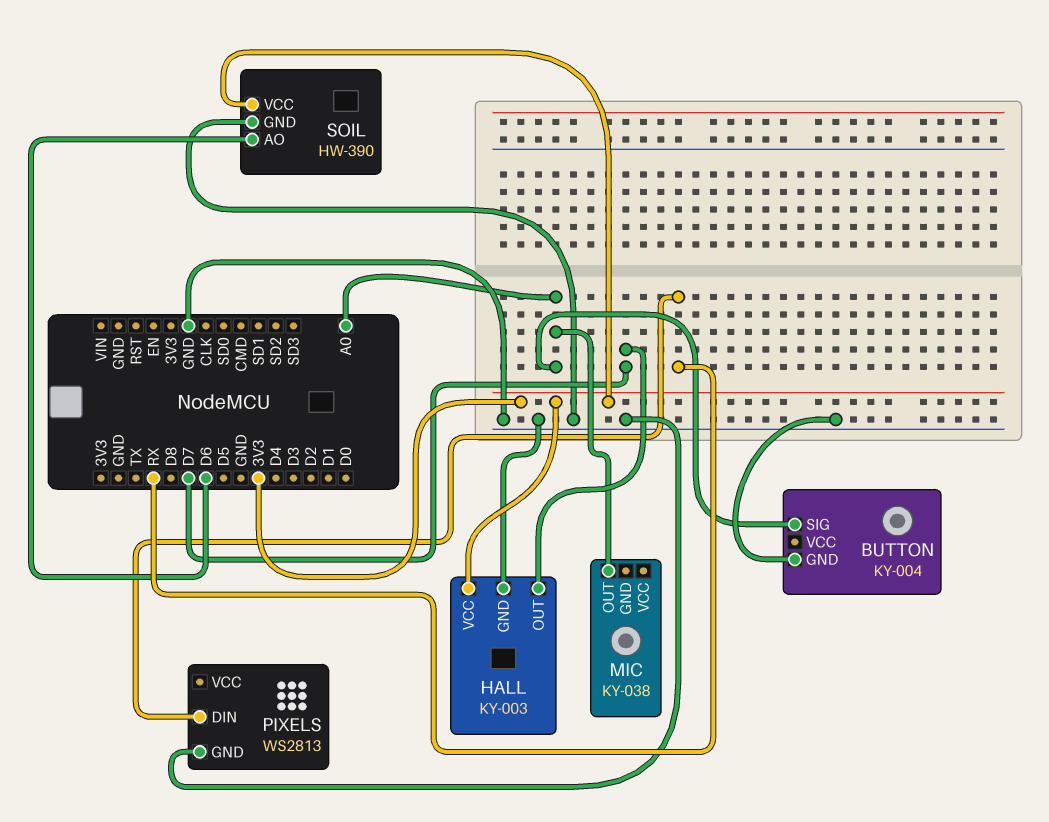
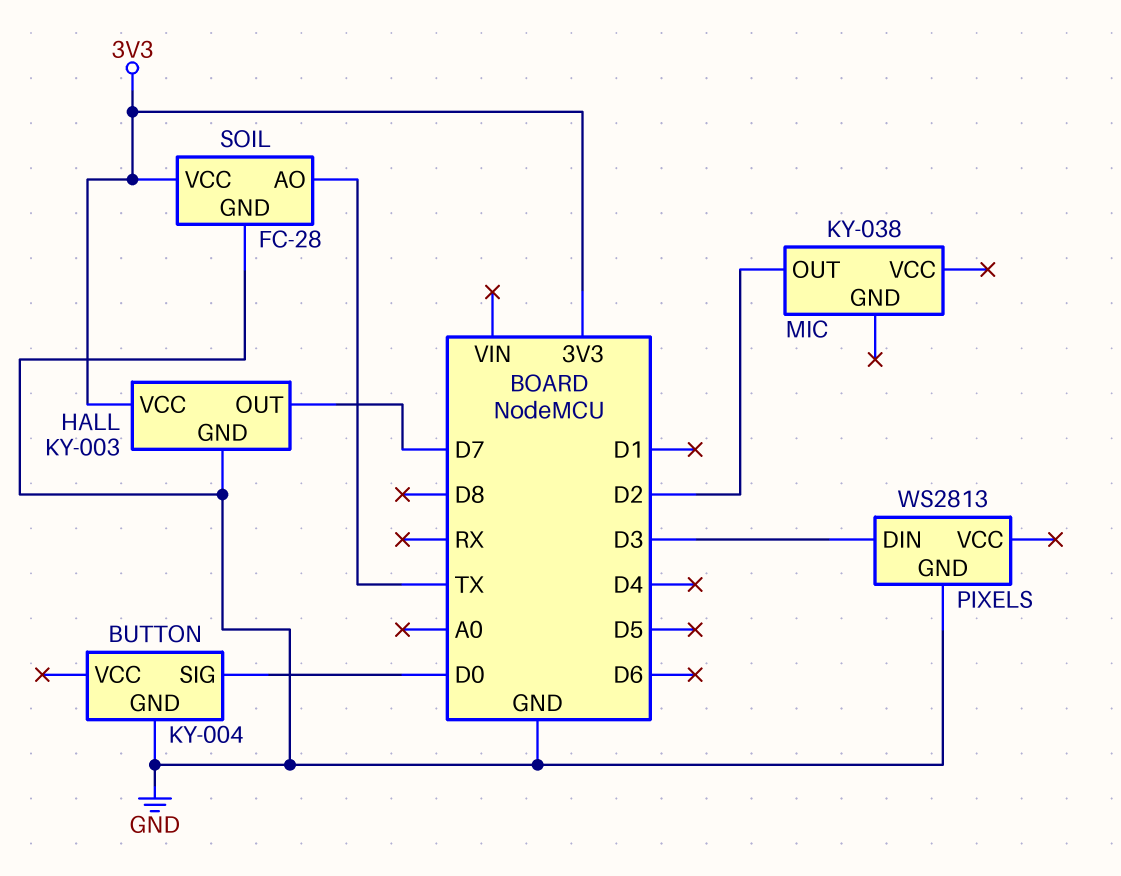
BUTTON pin SIG: A0 -> D0
MIC pin OUT: A0 -> D2
PIXELS pin DIN: RX -> D3
SOIL: HW-390 -> FC-28
SOIL pin AO: D6 -> TX

